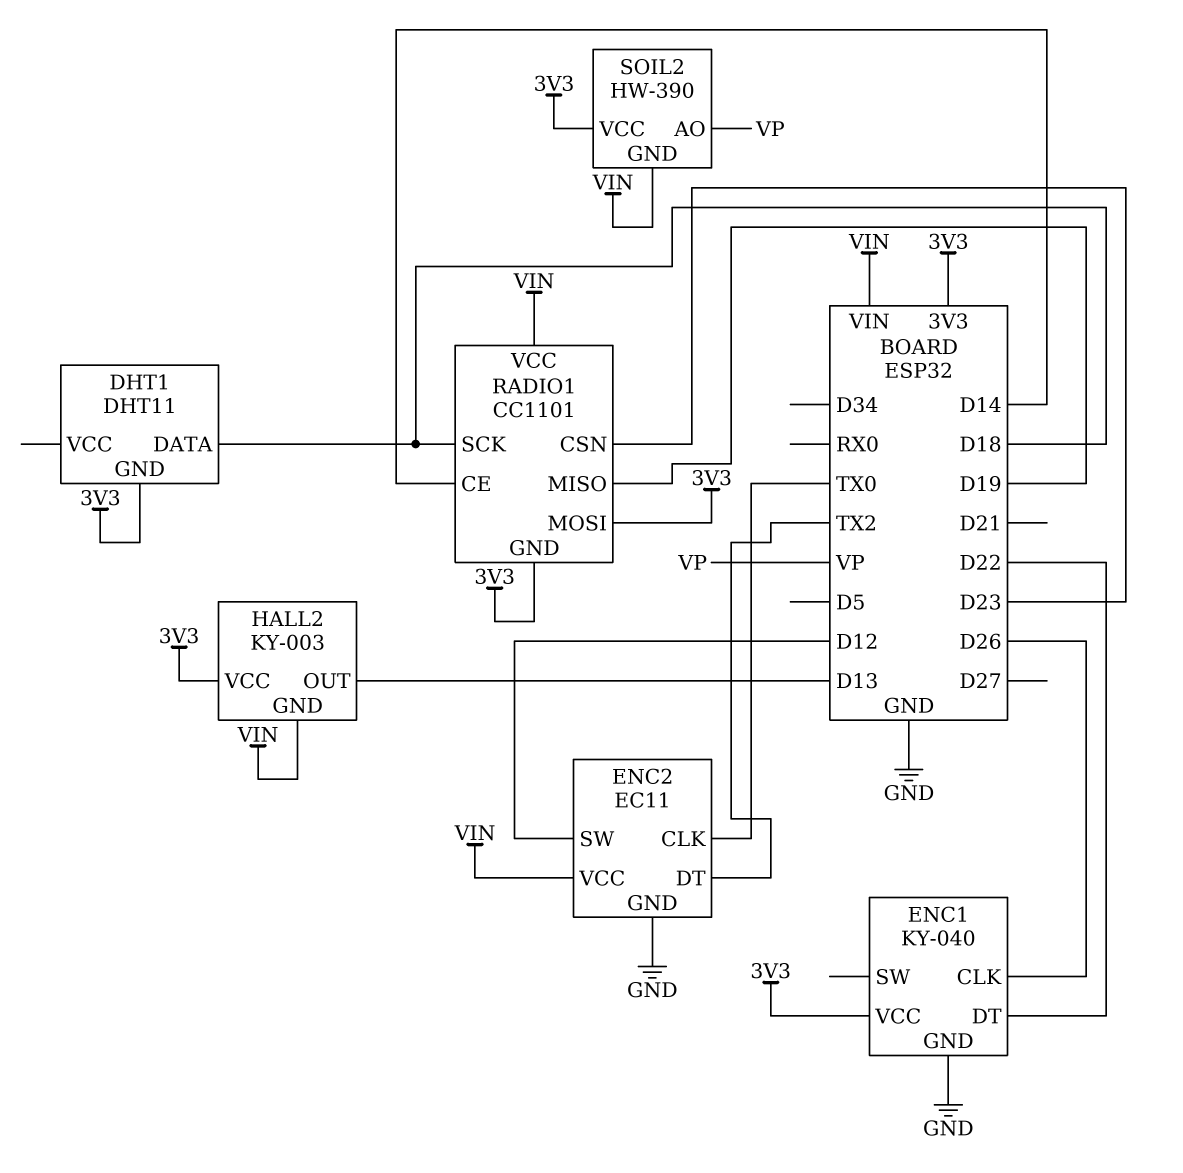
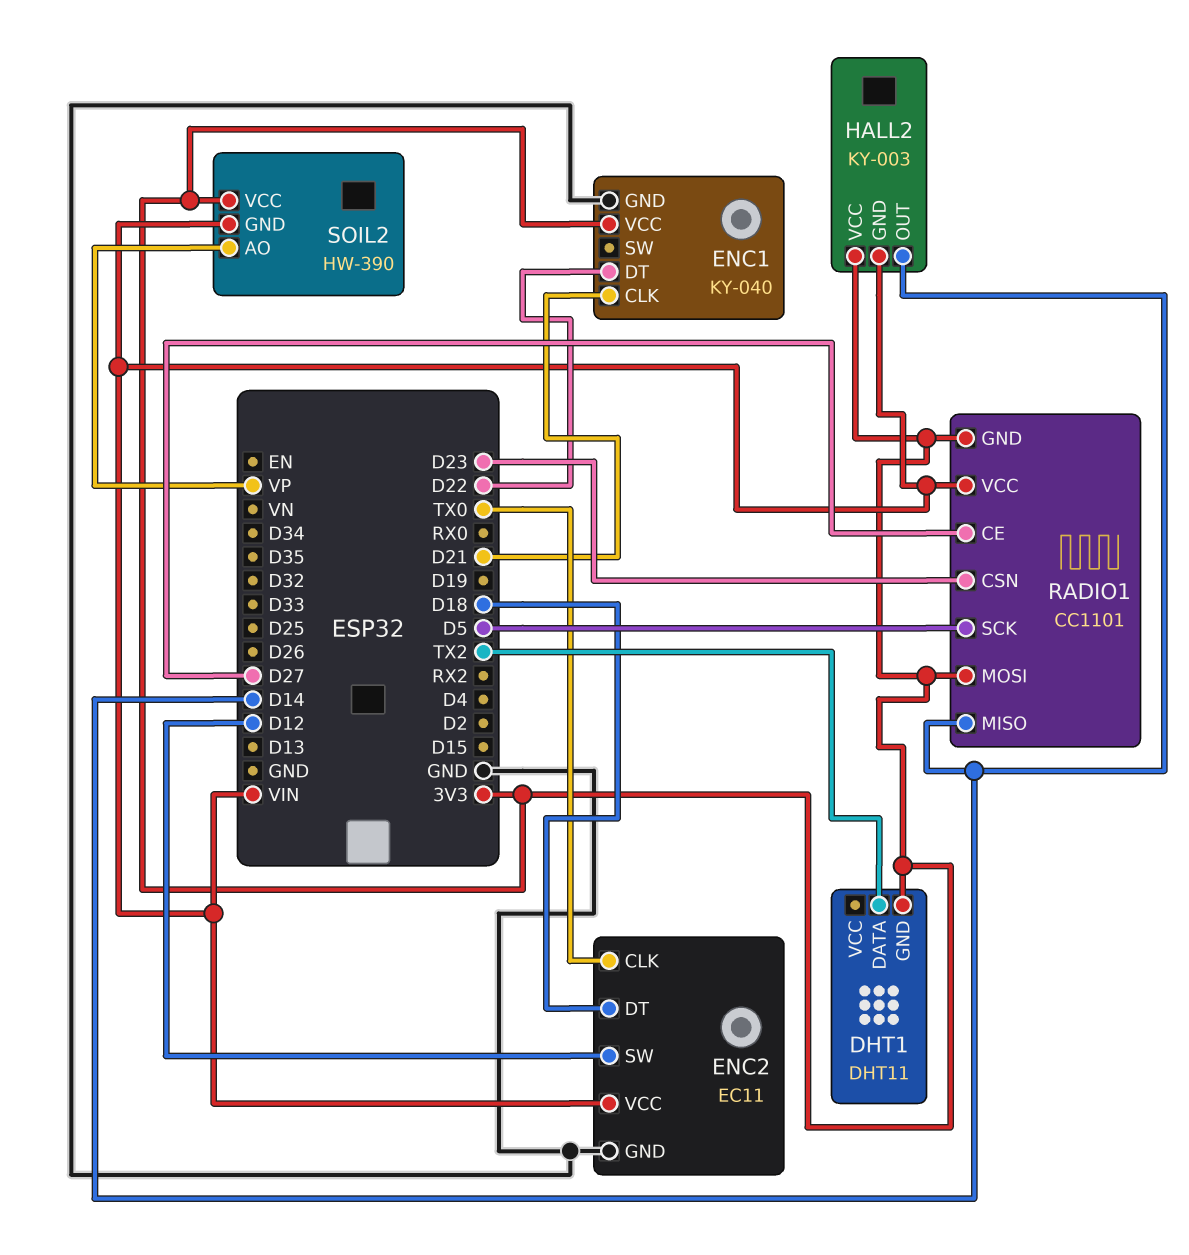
DHT1 pin DATA: D18 -> TX2
ENC1 pin CLK: D26 -> D21
ENC2 pin DT: TX2 -> D18
HALL2 pin OUT: D13 -> D14
RADIO1 pin CE: D14 -> D27
RADIO1 pin MISO: D19 -> D14
RADIO1 pin SCK: D18 -> D5

